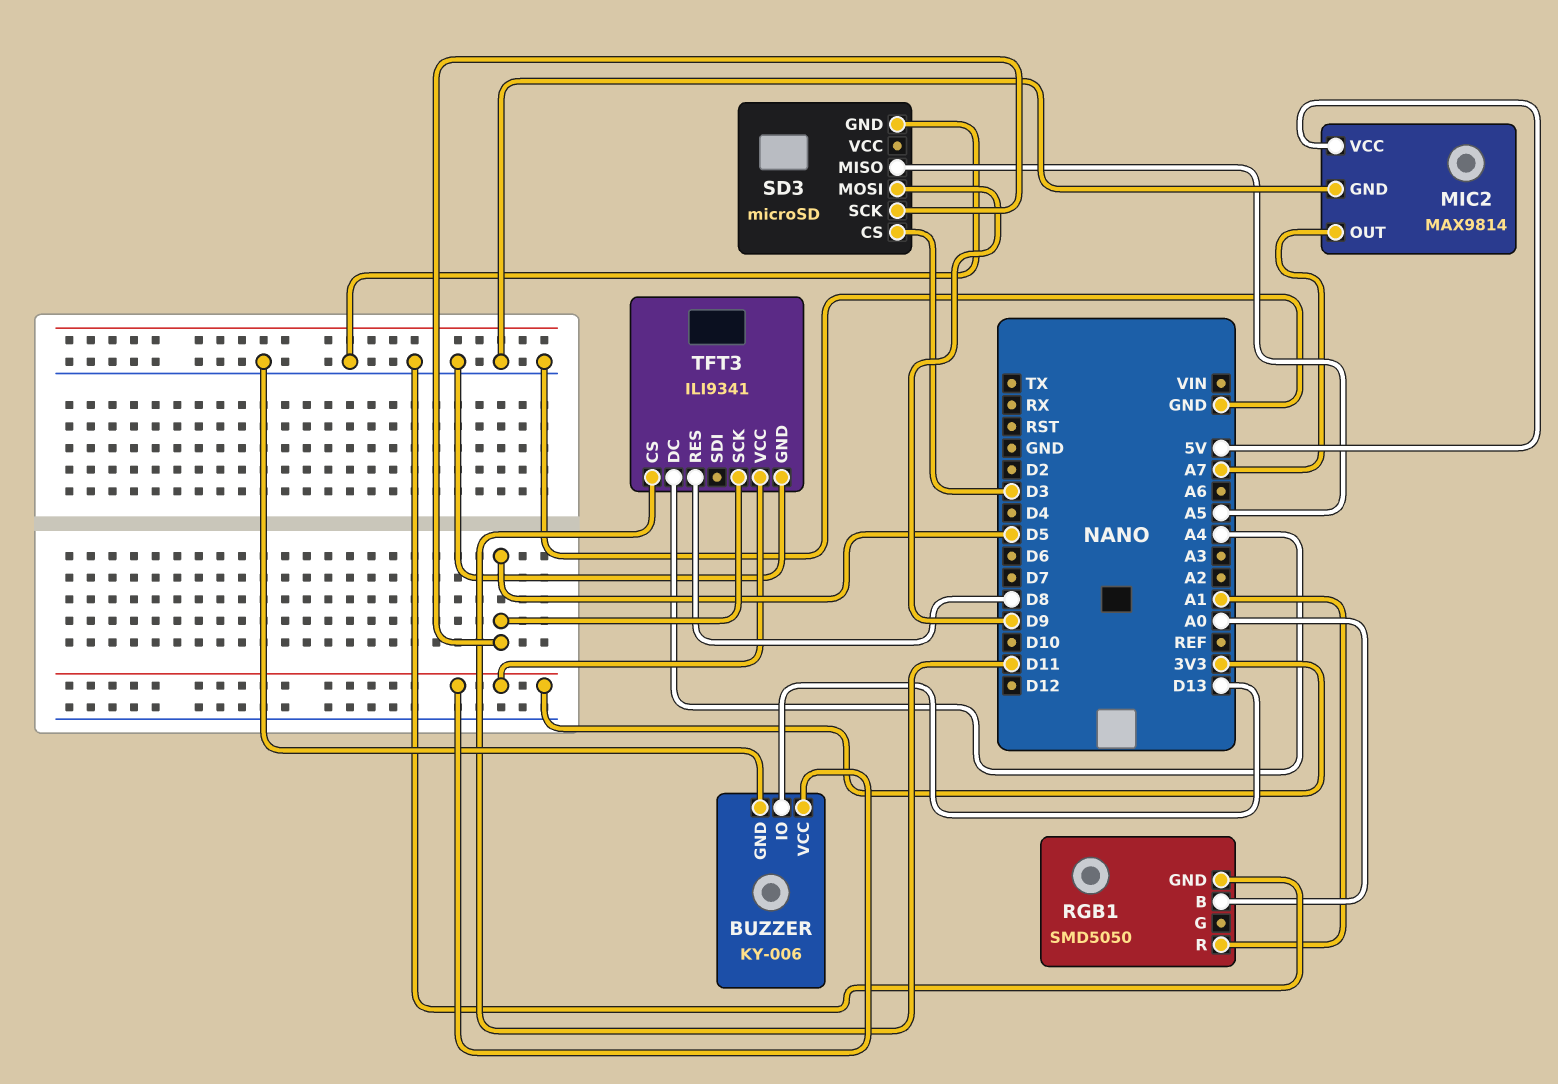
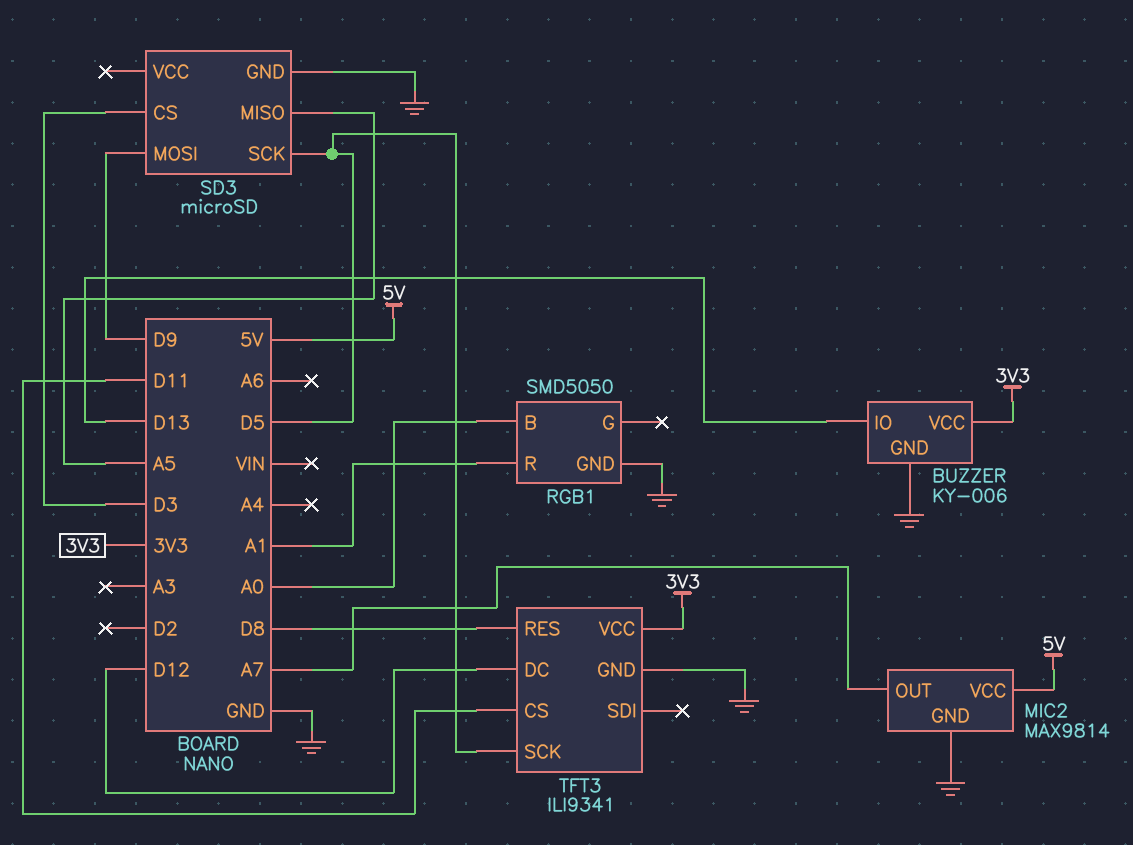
TFT3 pin DC: A4 -> D12

